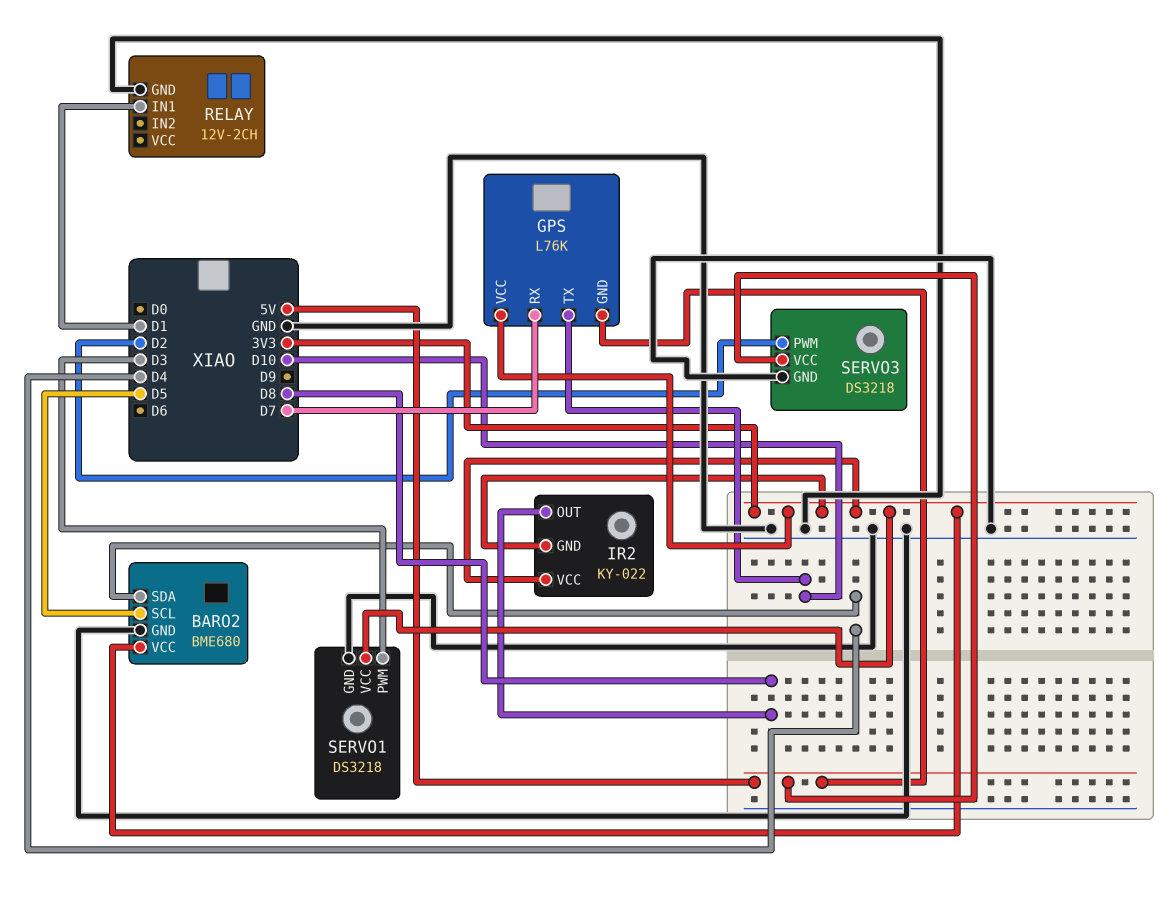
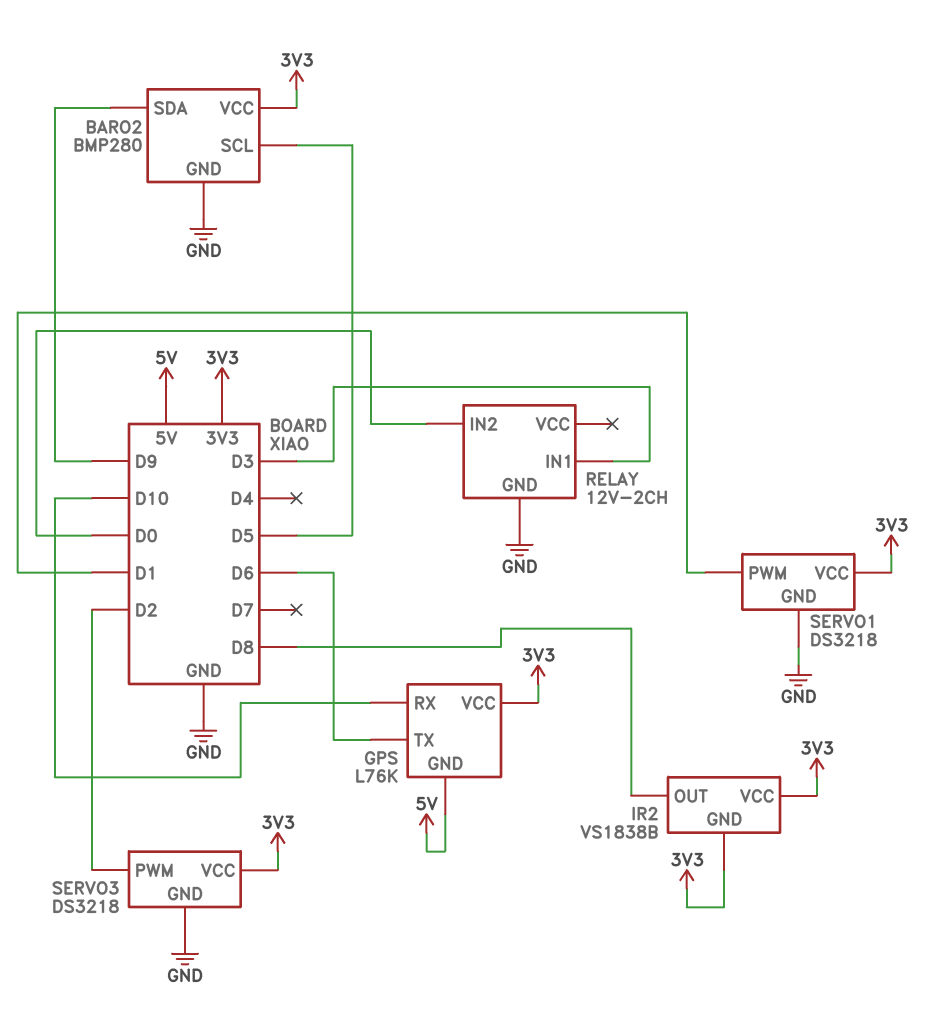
BARO2: BME680 -> BMP280
BARO2 pin SDA: D4 -> D9
GPS pin RX: D7 -> D10
GPS pin TX: D10 -> D6
IR2: KY-022 -> VS1838B
RELAY pin IN1: D1 -> D3
RELAY pin IN2: none -> D0
SERVO1 pin PWM: D3 -> D1
SERVO3 pin VCC: 5V -> 3V3

